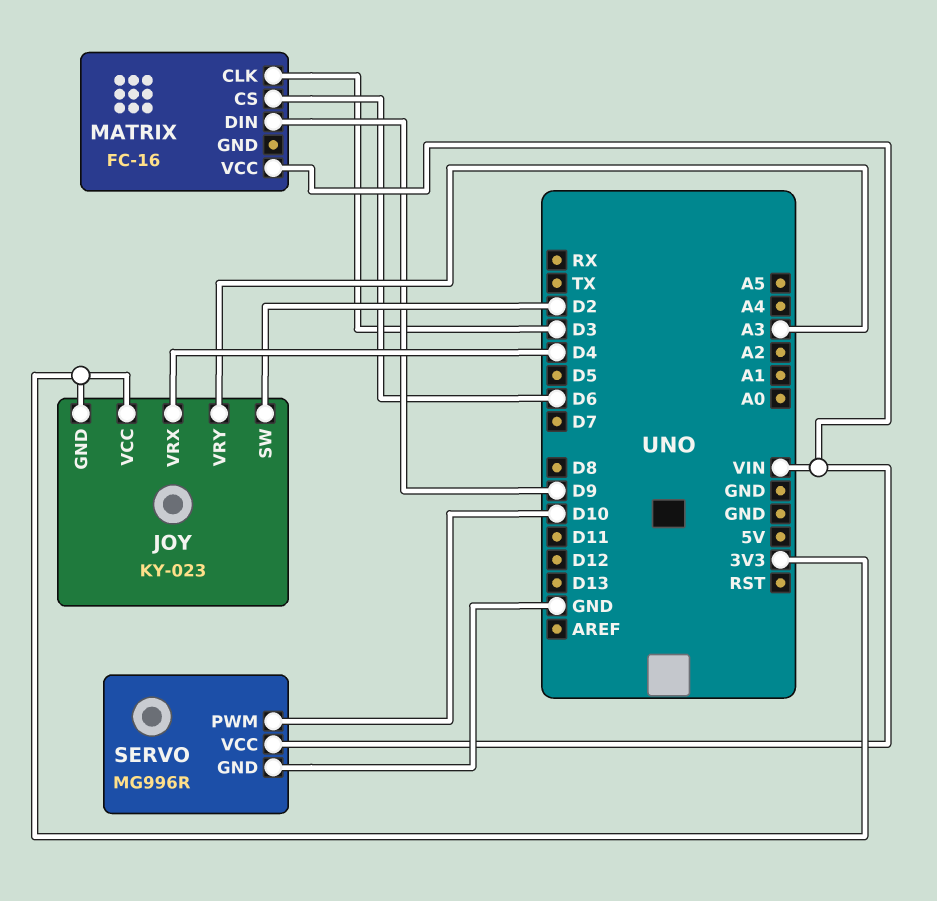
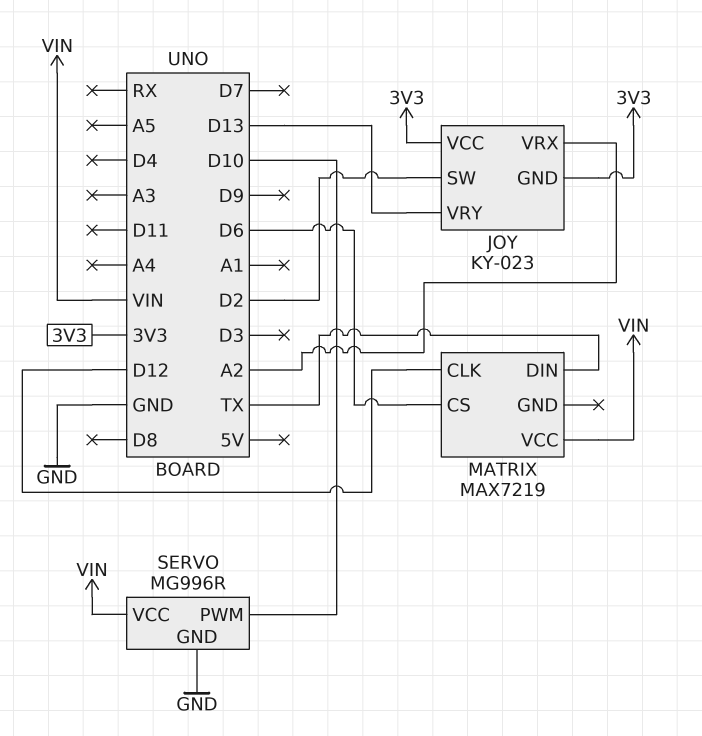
JOY pin VRX: D4 -> A2
JOY pin VRY: A3 -> D13
MATRIX: FC-16 -> MAX7219
MATRIX pin CLK: D3 -> D12
MATRIX pin DIN: D9 -> TX

